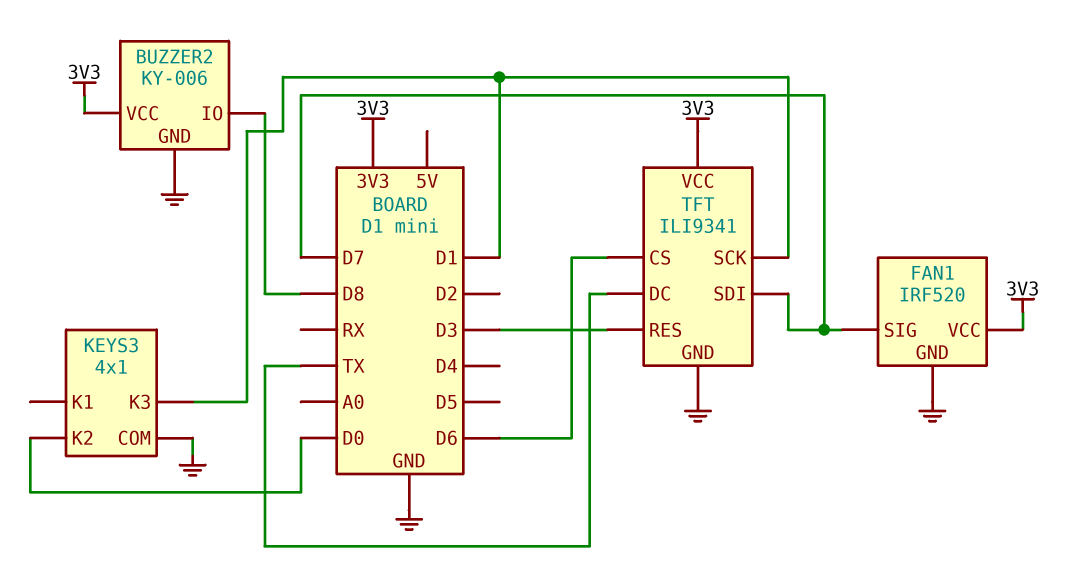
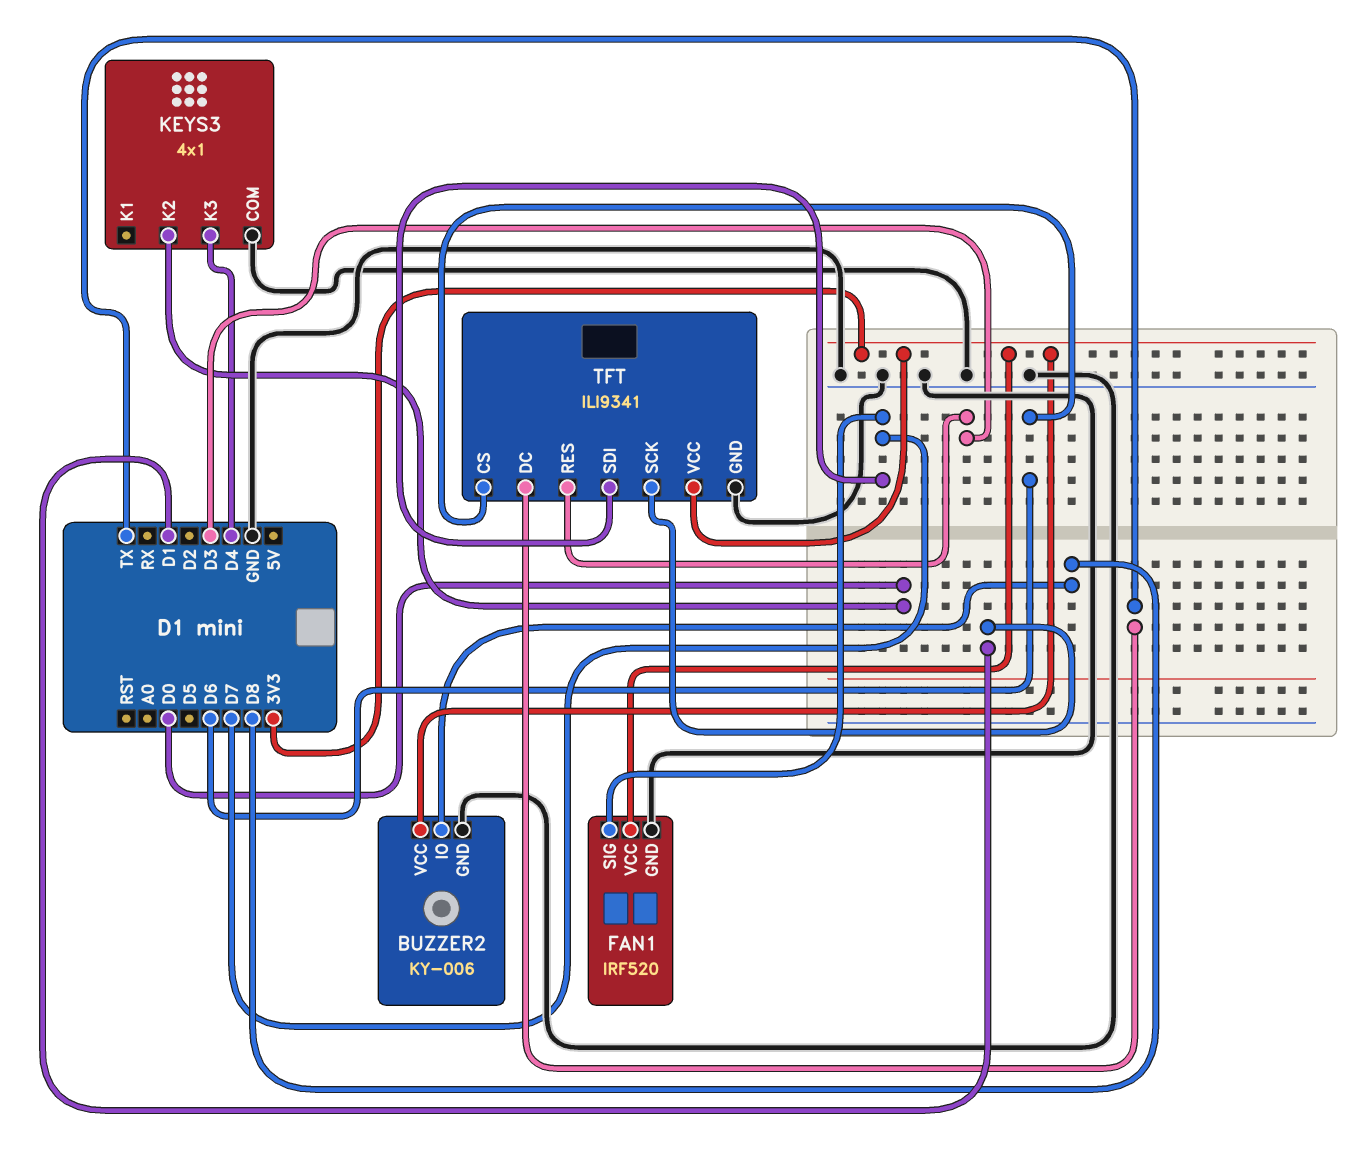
KEYS3 pin K3: D1 -> D4

